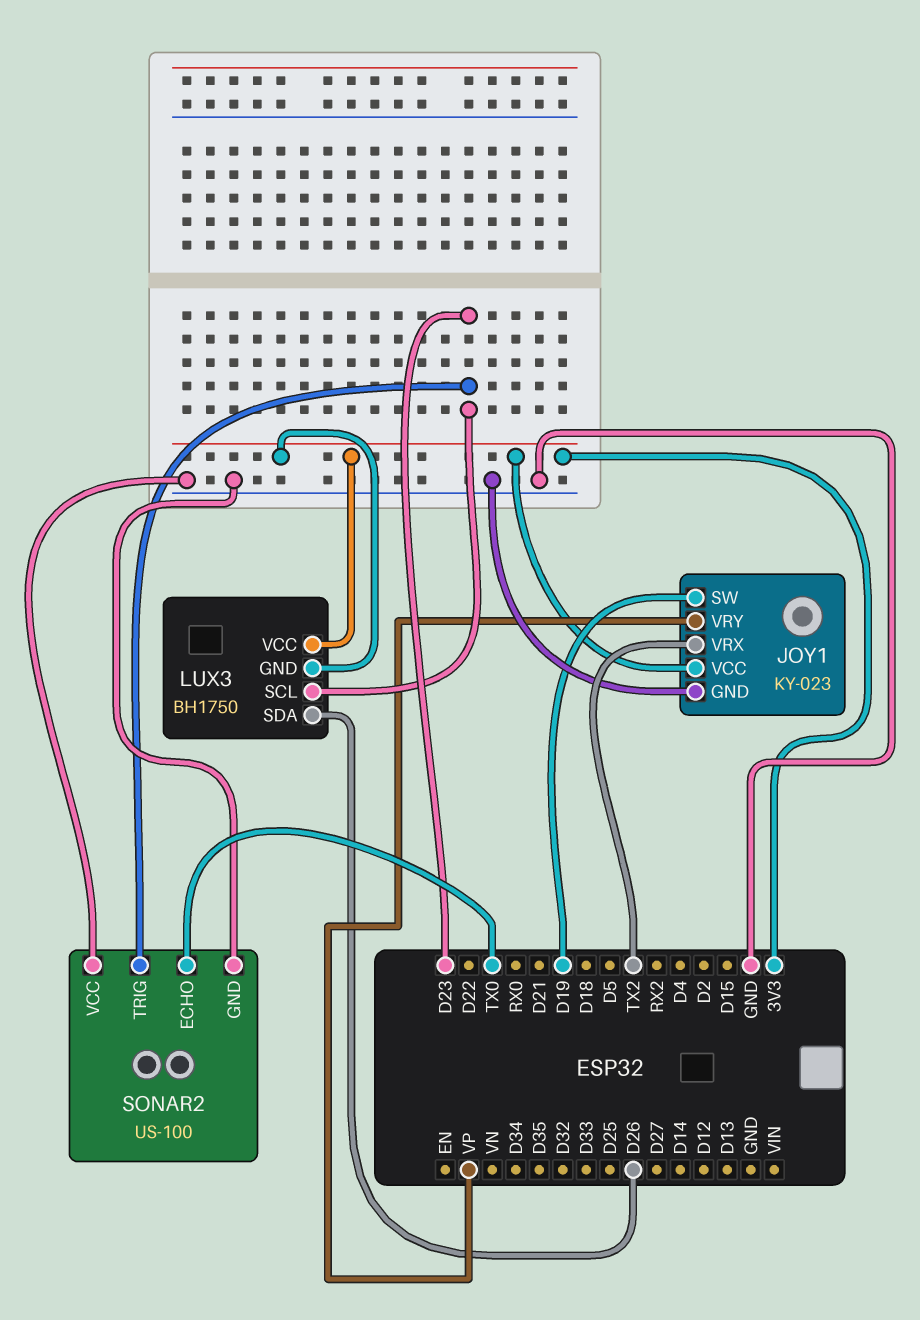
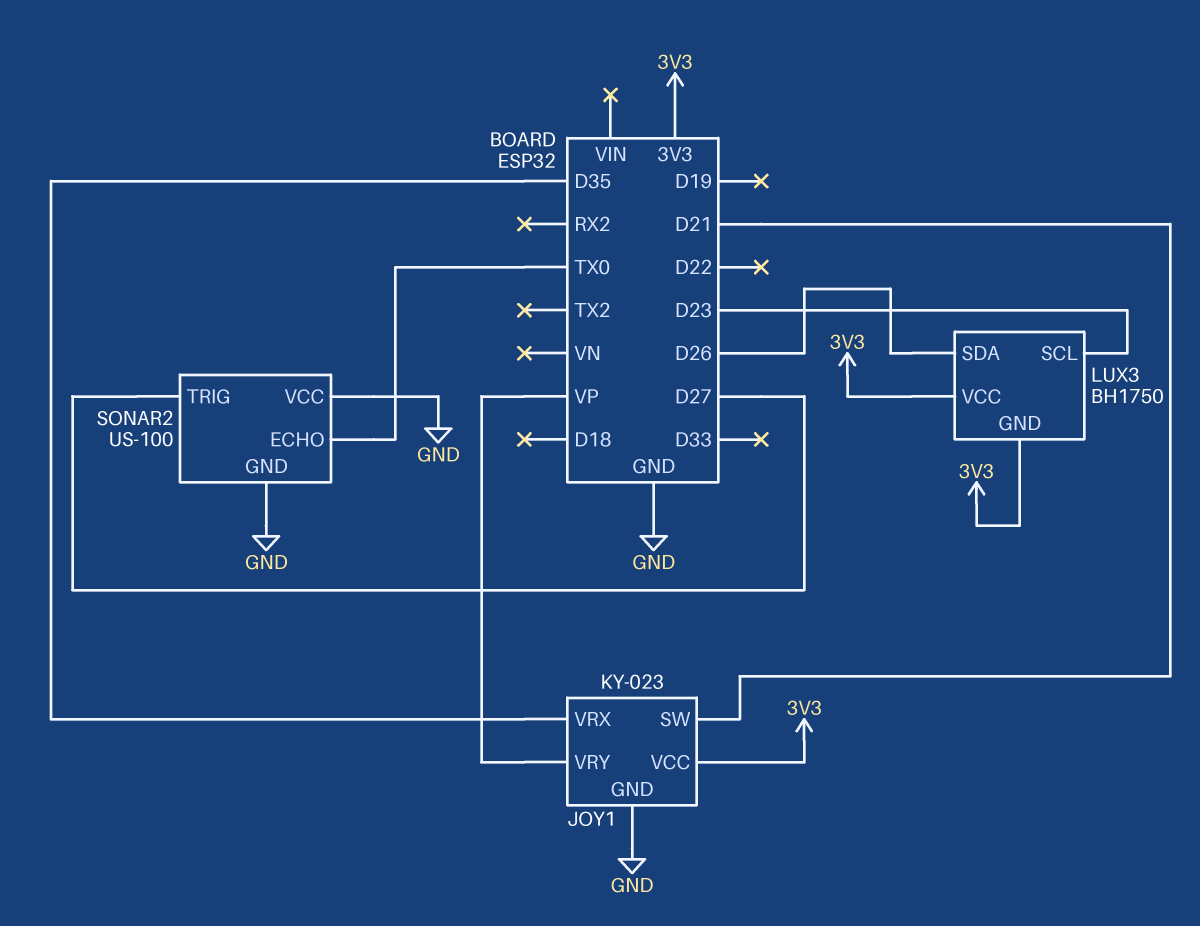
JOY1 pin SW: D19 -> D21
JOY1 pin VRX: TX2 -> D35
SONAR2 pin TRIG: D23 -> D27

